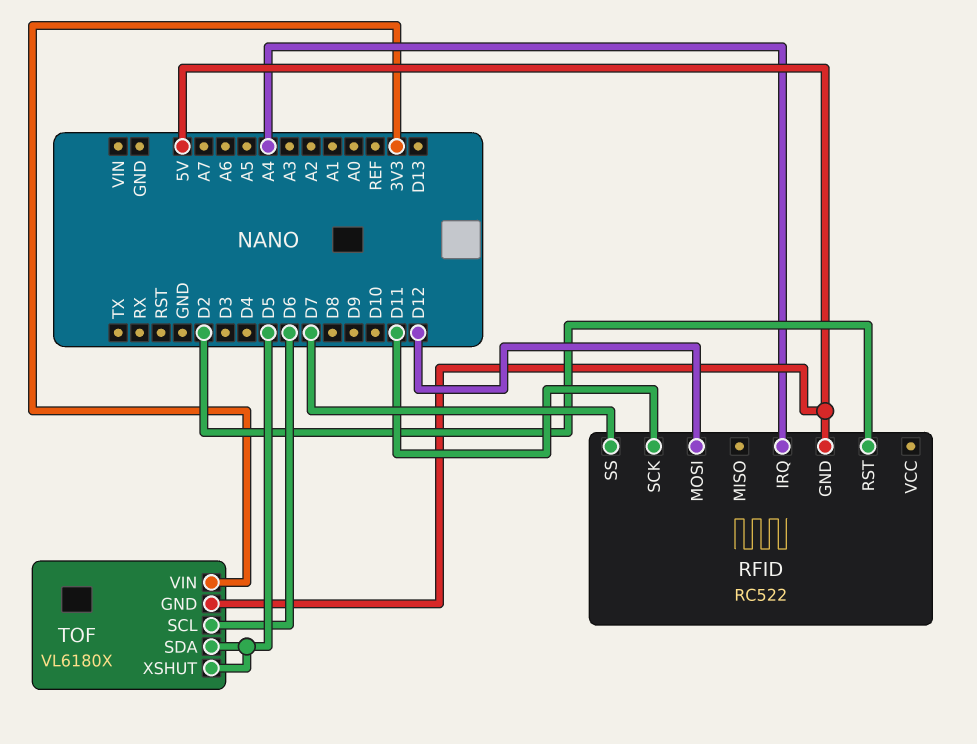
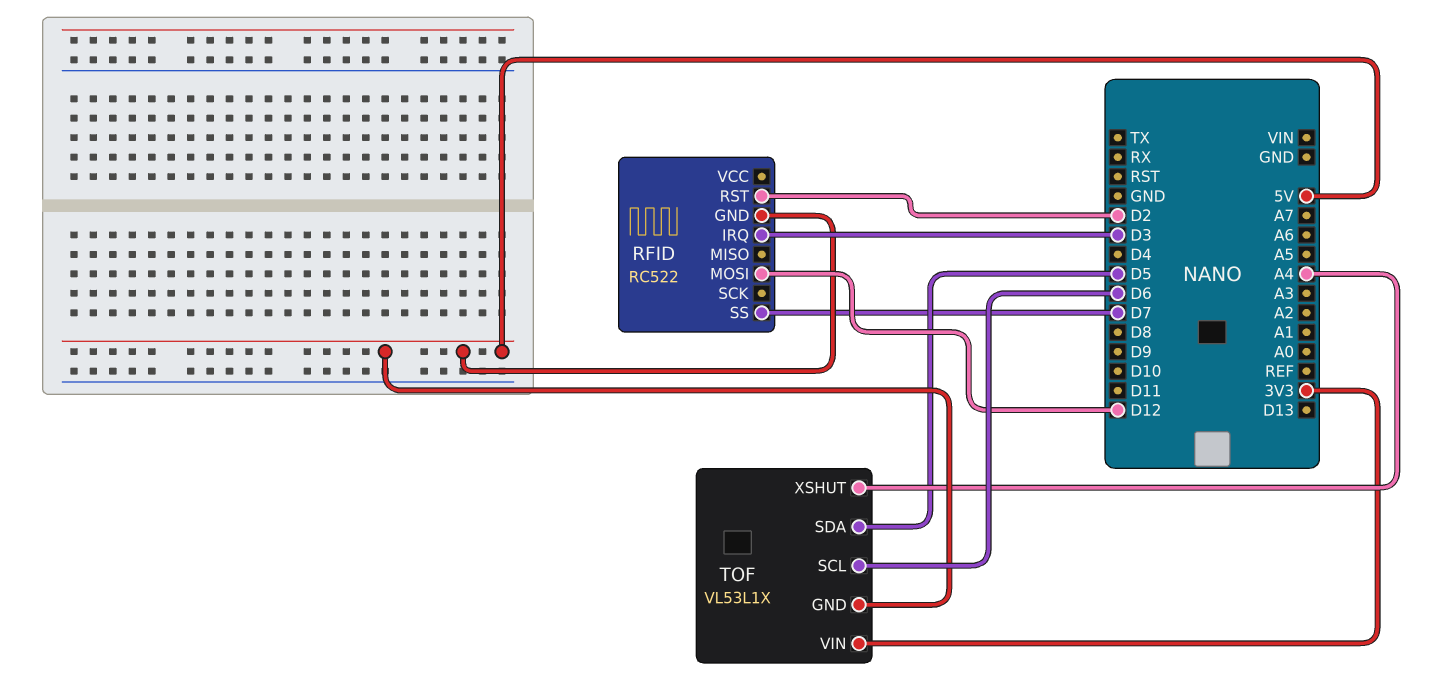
RFID pin IRQ: A4 -> D3
RFID pin SCK: D11 -> none
TOF: VL6180X -> VL53L1X
TOF pin XSHUT: D5 -> A4

